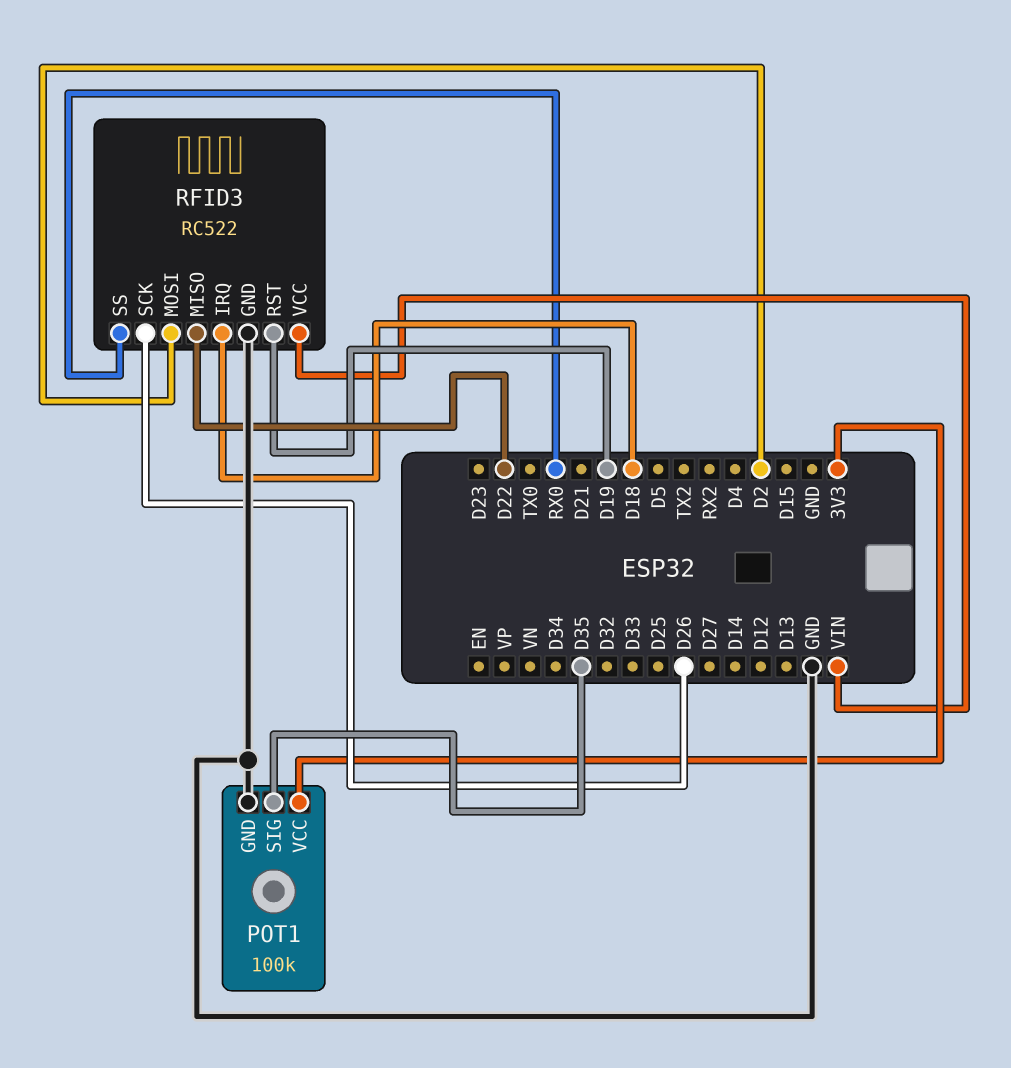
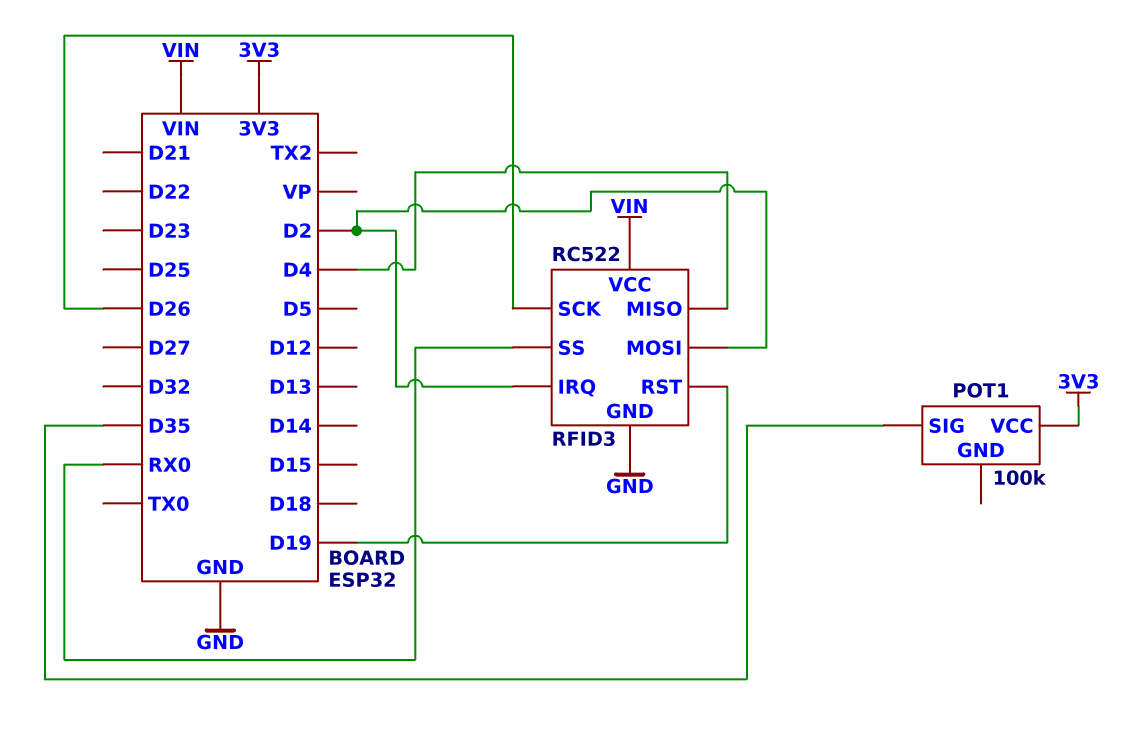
POT1 pin GND: GND -> none
RFID3 pin IRQ: D18 -> D2
RFID3 pin MISO: D22 -> D4

